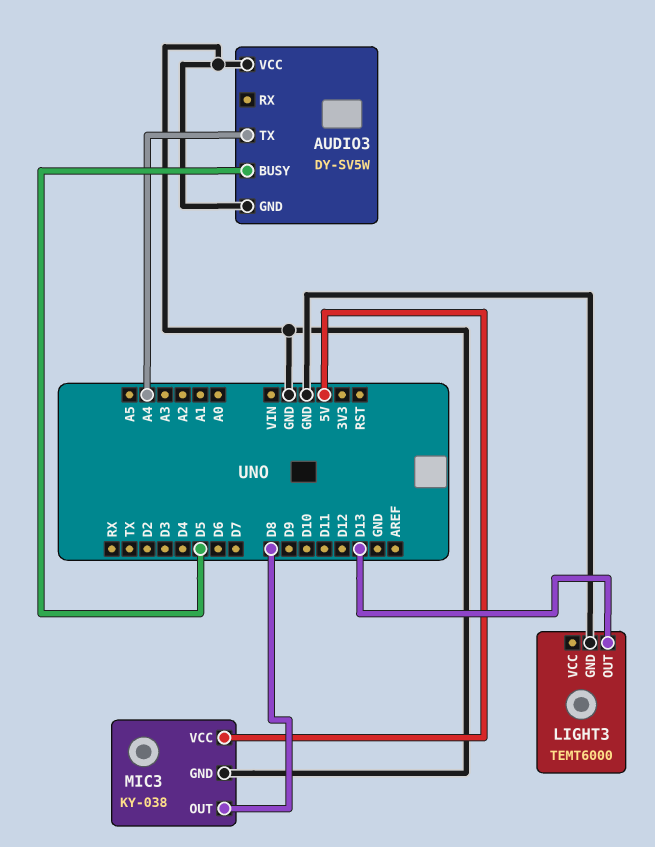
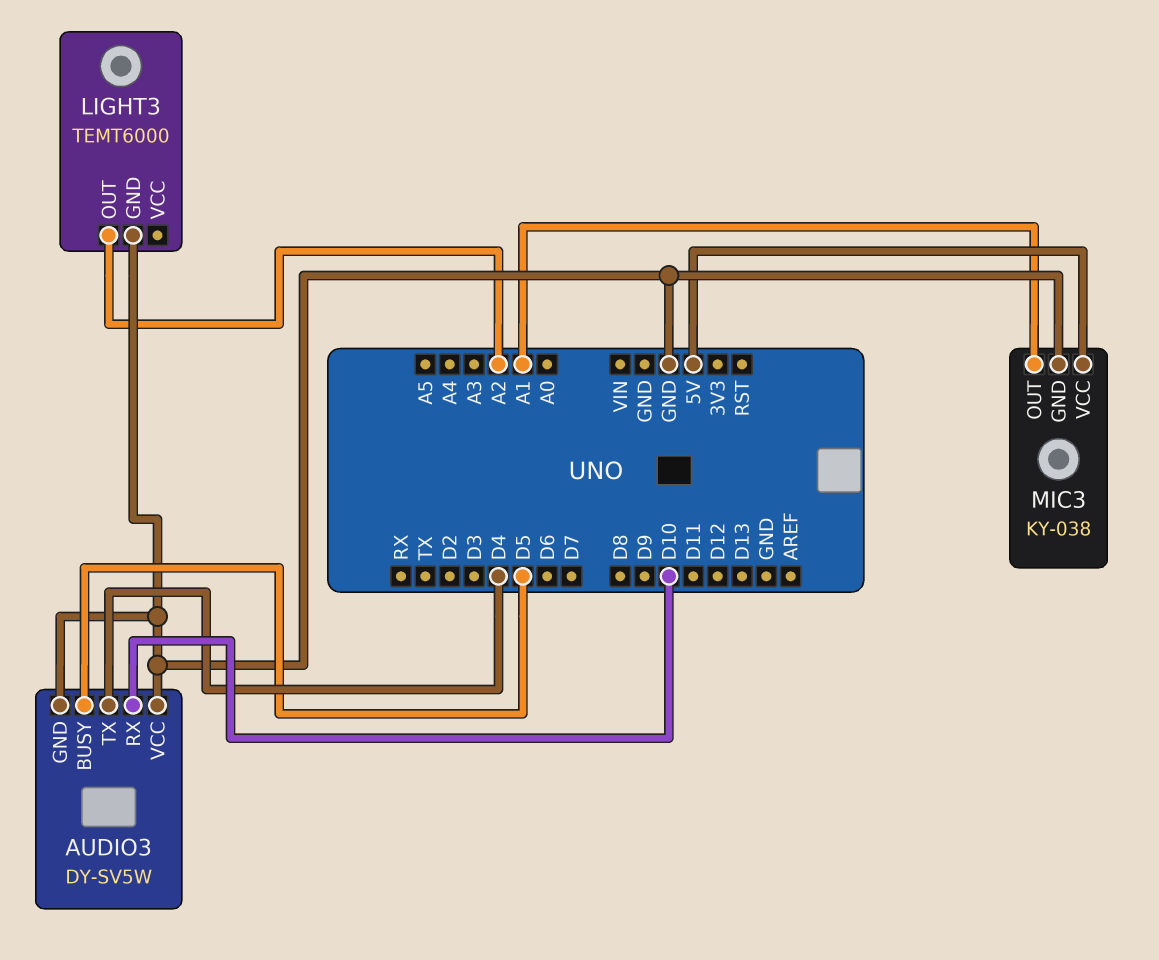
AUDIO3 pin RX: none -> D10
AUDIO3 pin TX: A4 -> D4
LIGHT3 pin OUT: D13 -> A2
MIC3 pin OUT: D8 -> A1

